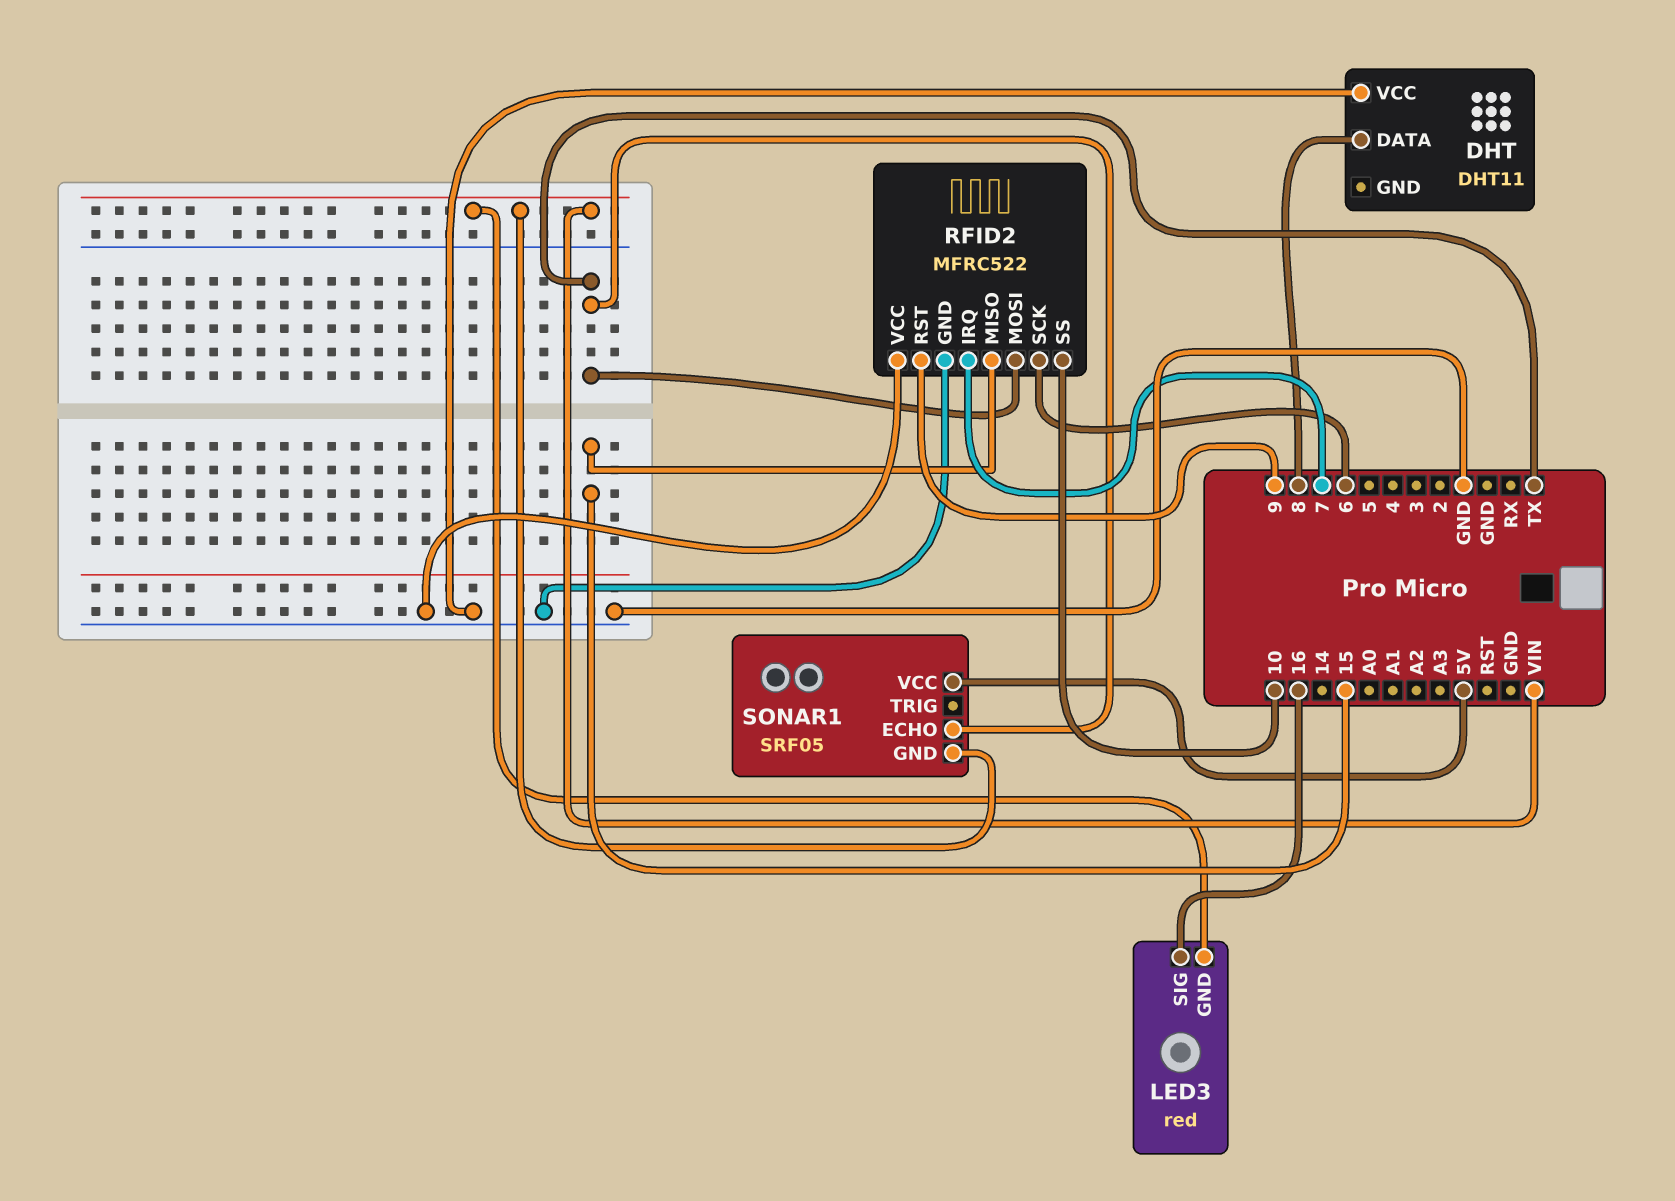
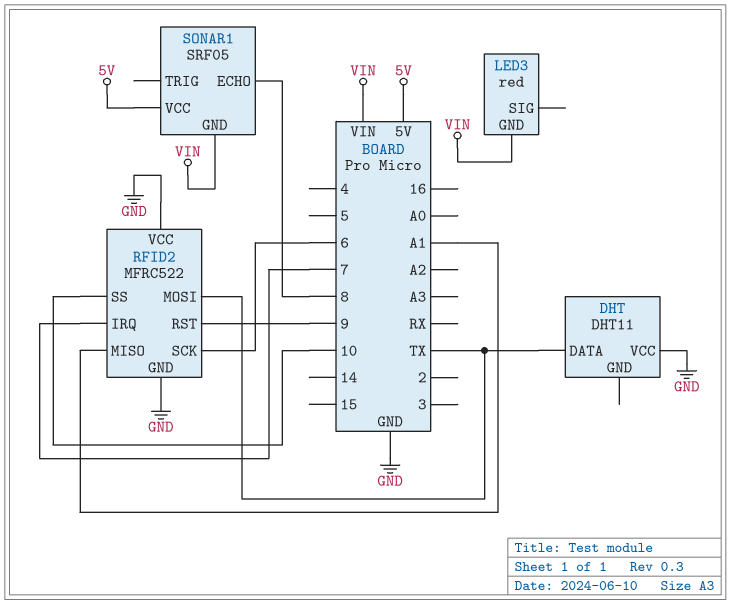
DHT pin DATA: 8 -> TX
LED3 pin SIG: 16 -> none
RFID2 pin MISO: 15 -> A1
SONAR1 pin ECHO: TX -> 8

